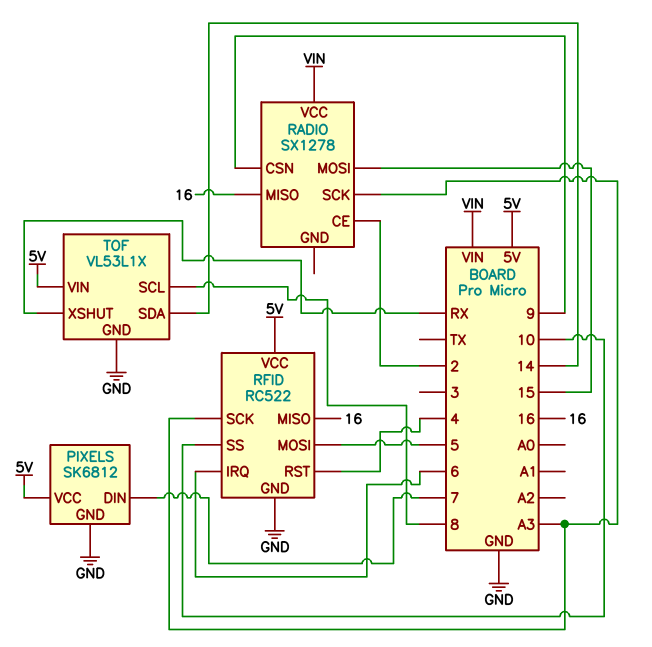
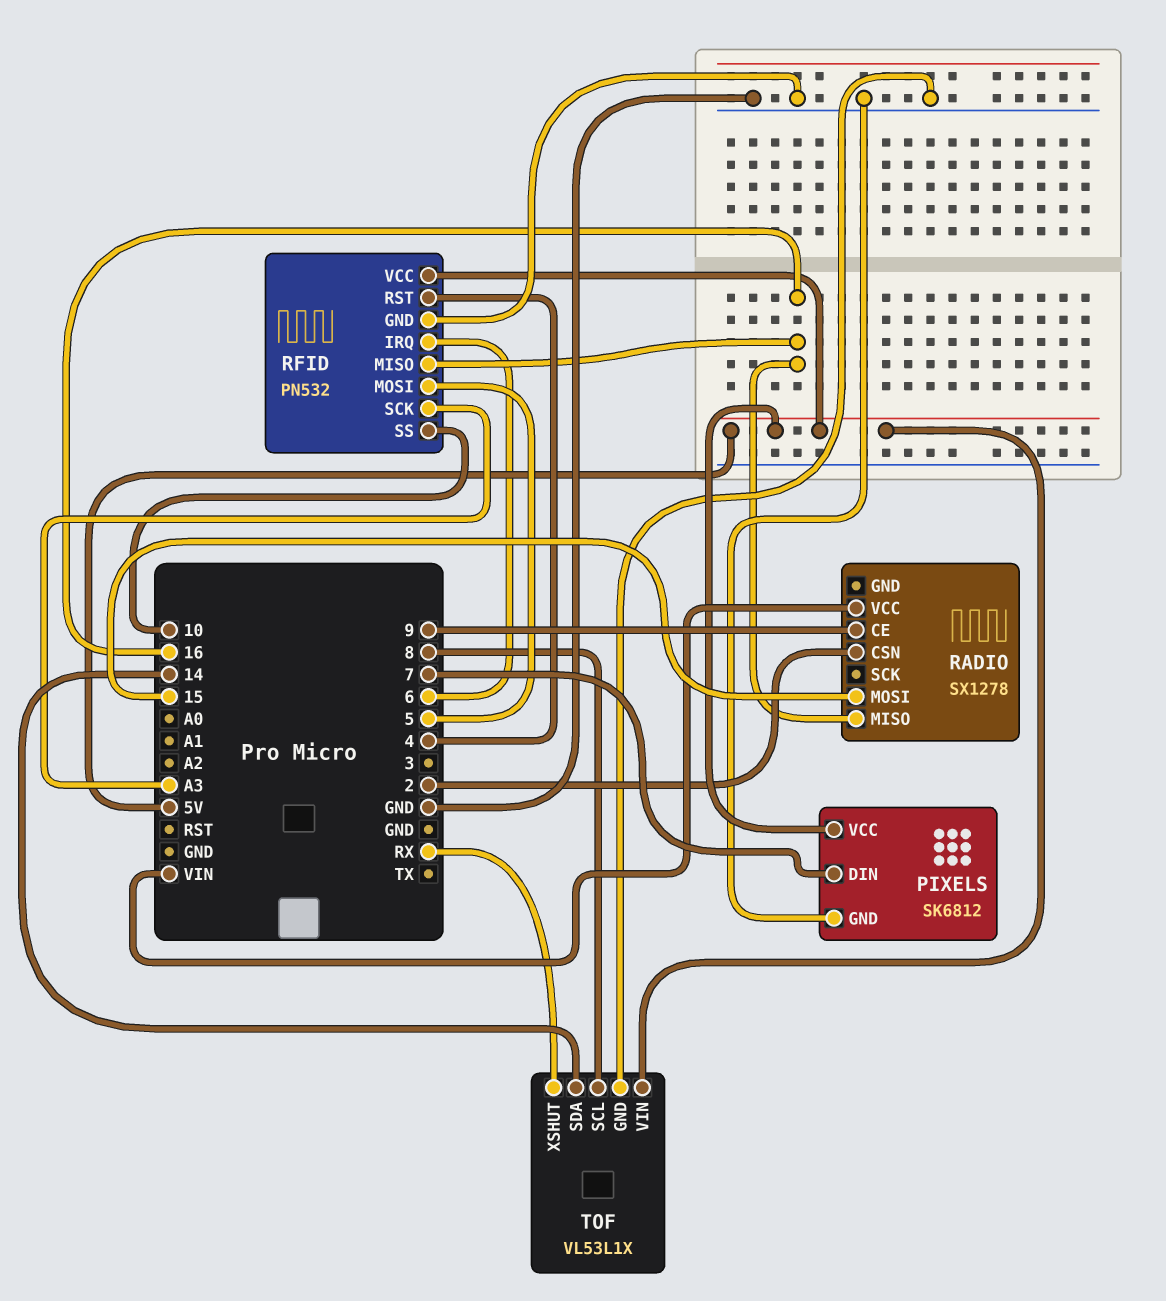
RADIO pin CE: 2 -> 9
RADIO pin CSN: 9 -> 2
RADIO pin SCK: A3 -> none
RFID: RC522 -> PN532

